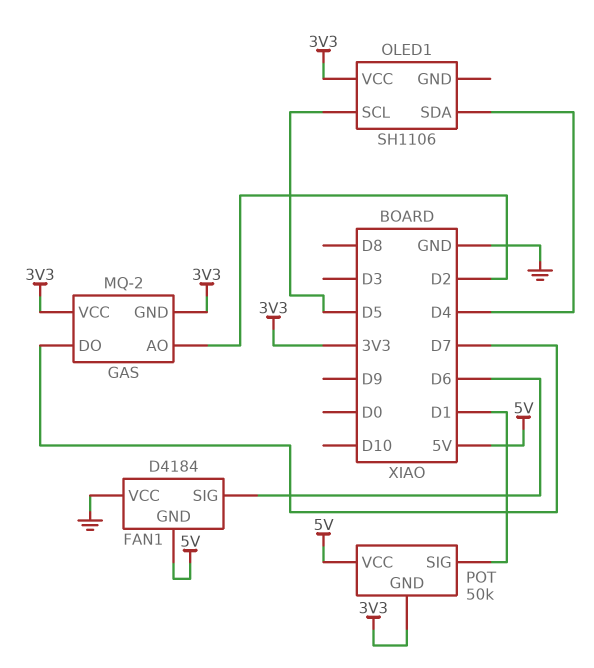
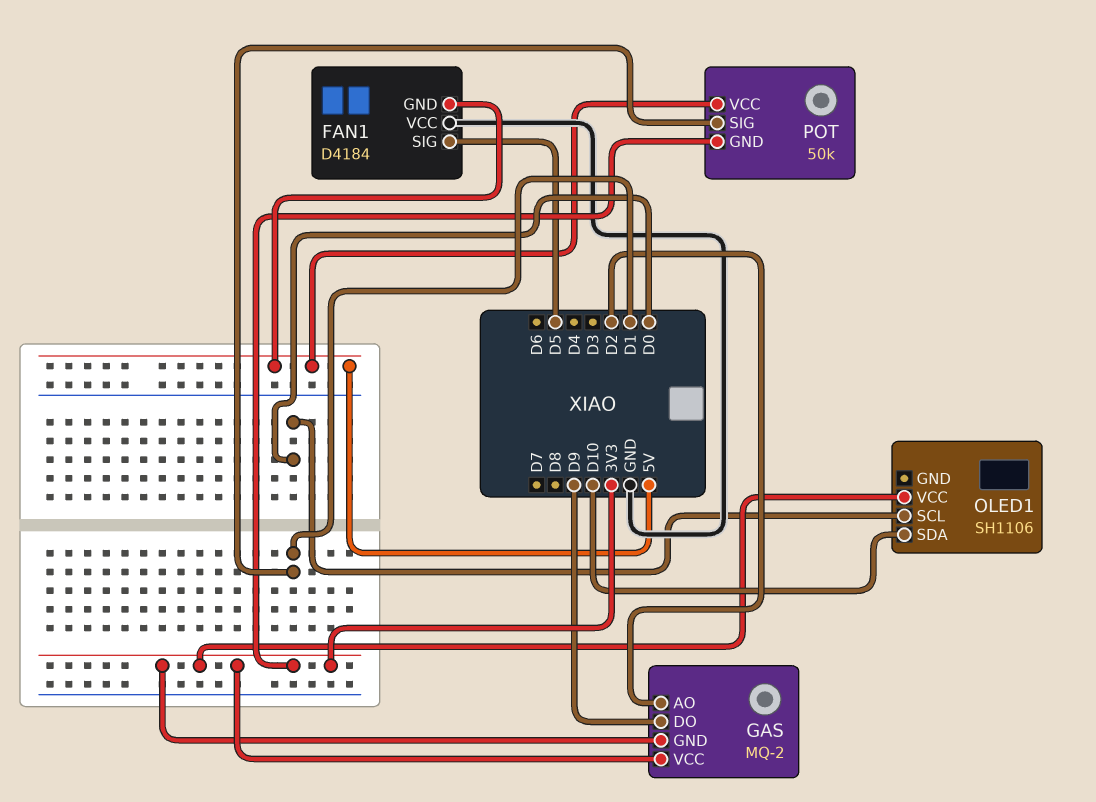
FAN1 pin SIG: D6 -> D5
GAS pin DO: D7 -> D9
OLED1 pin SCL: D5 -> D0
OLED1 pin SDA: D4 -> D10

